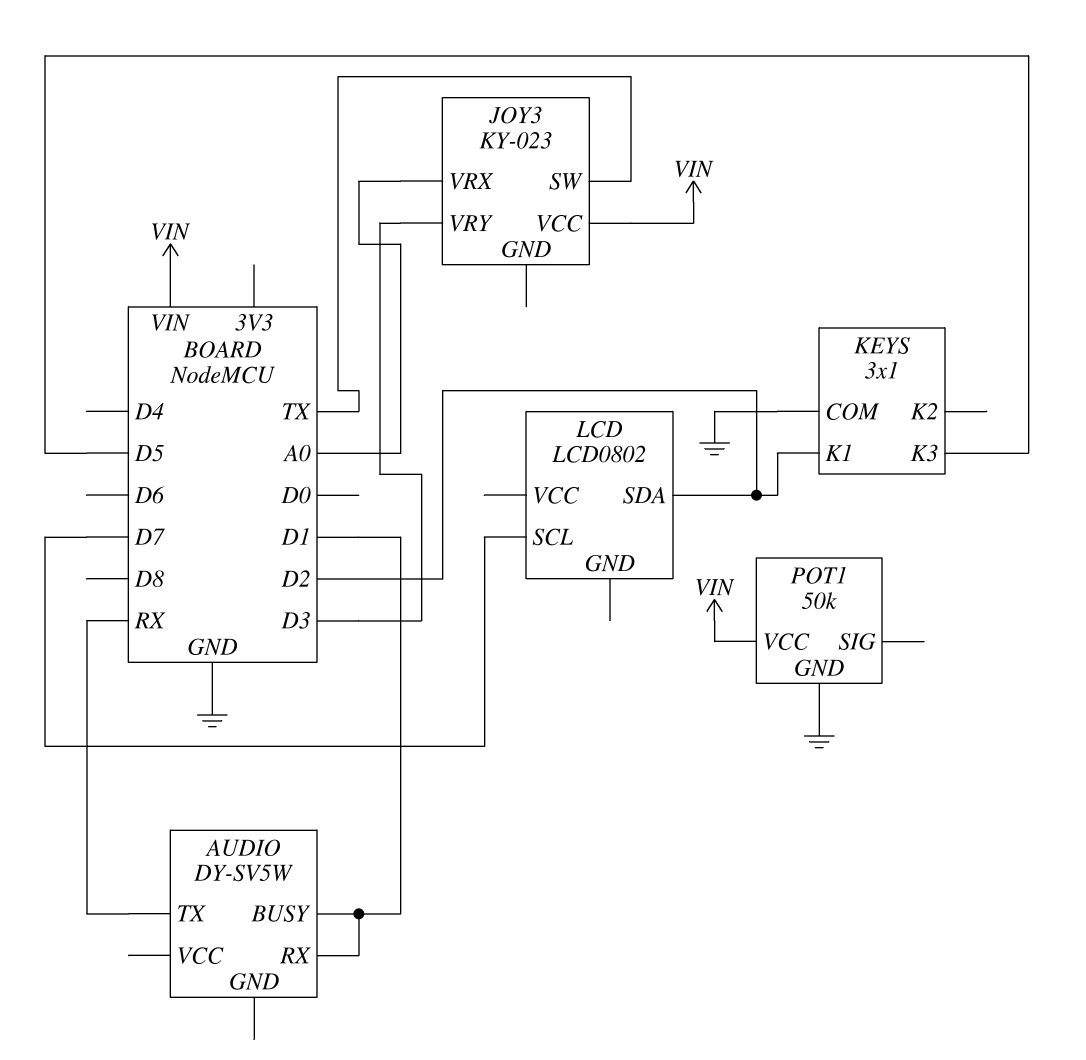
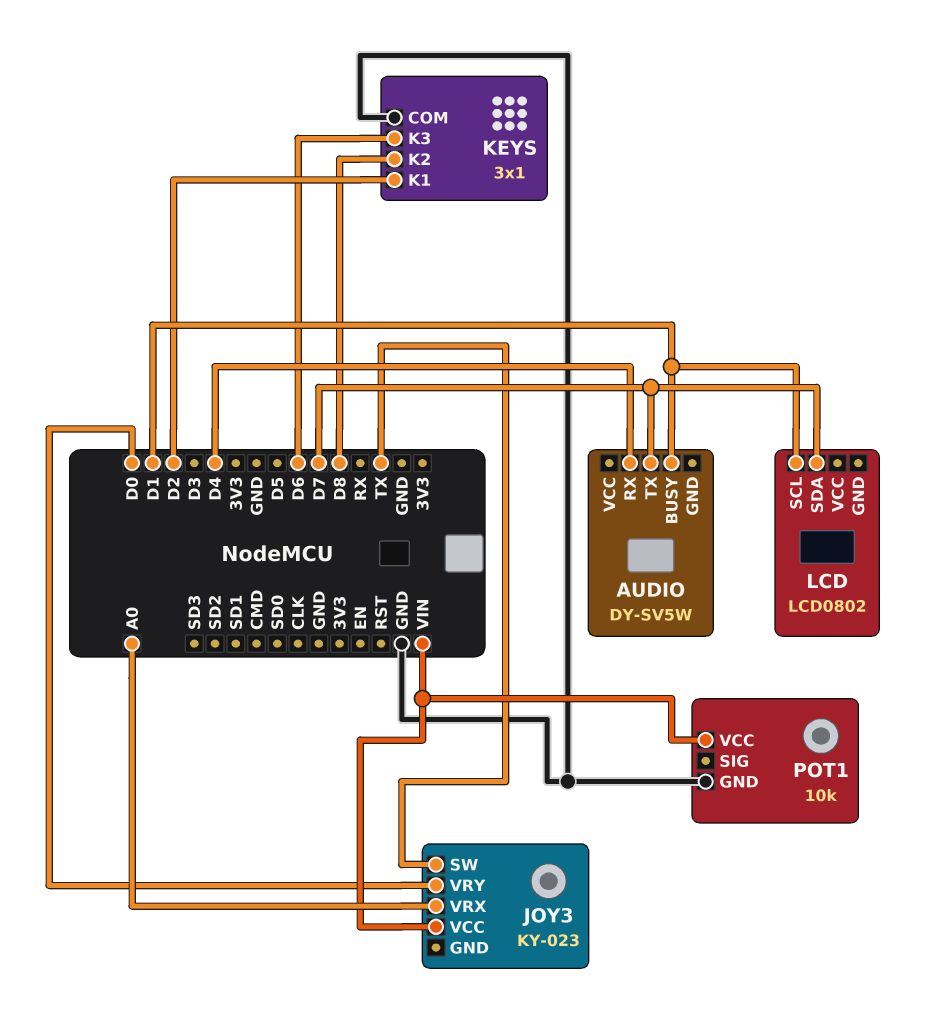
AUDIO pin RX: D1 -> D4
AUDIO pin TX: RX -> D7
JOY3 pin VRY: D3 -> D0
KEYS pin K2: none -> D8
KEYS pin K3: D5 -> D6
LCD pin SCL: D7 -> D1
LCD pin SDA: D2 -> D7
POT1: 50k -> 10k

